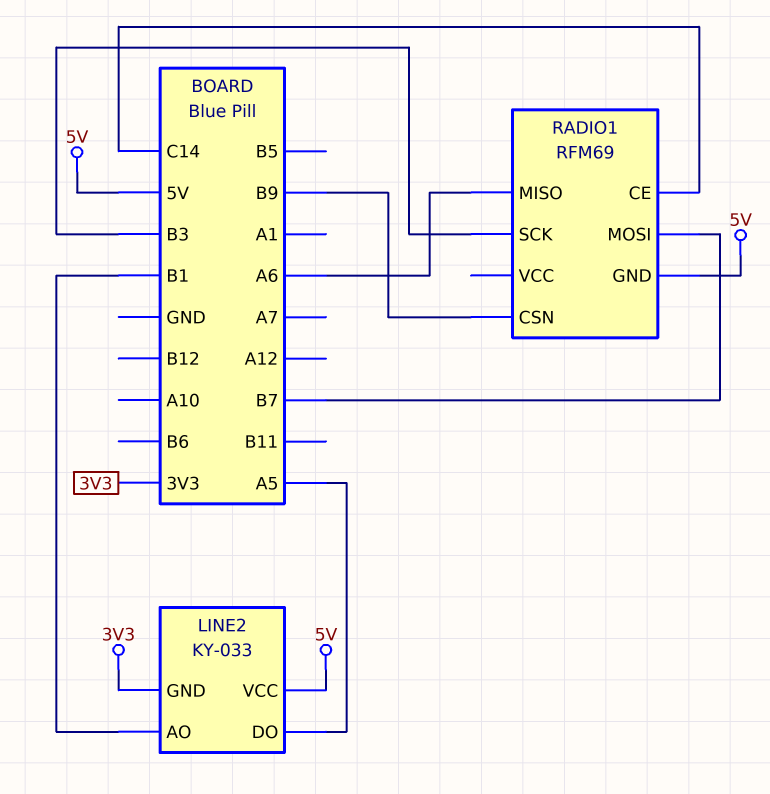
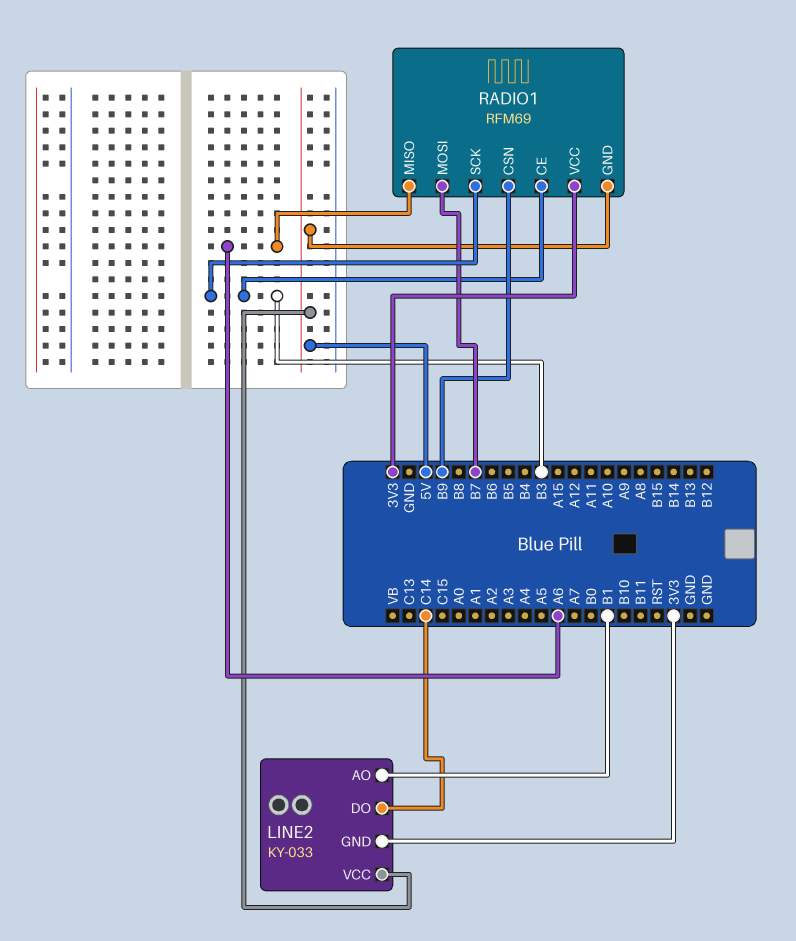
LINE2 pin DO: A5 -> C14
RADIO1 pin CE: C14 -> B3
RADIO1 pin VCC: none -> 3V3

